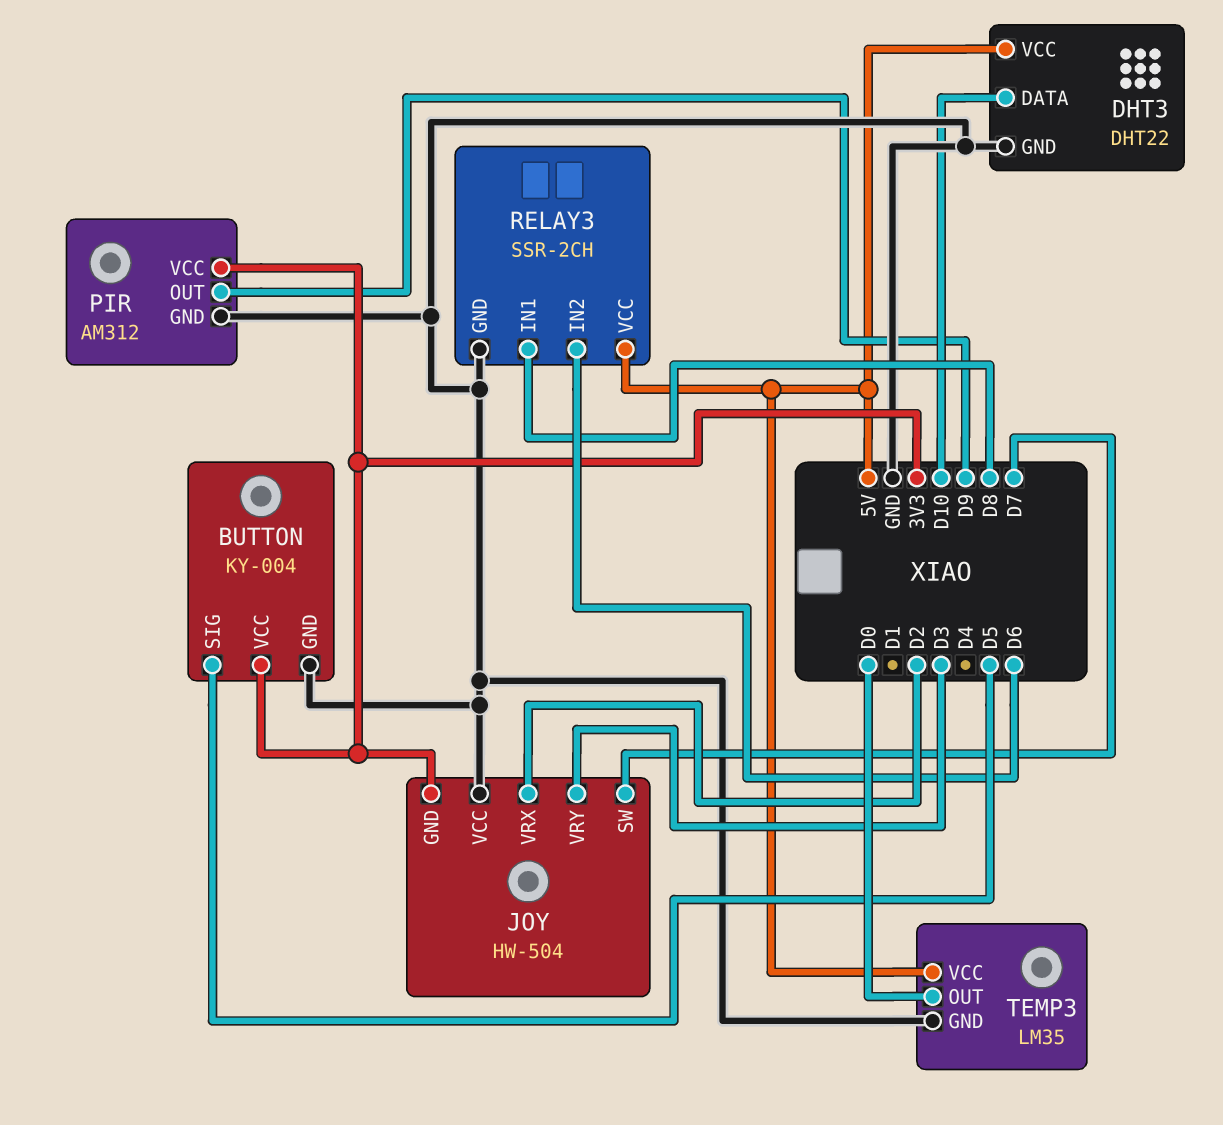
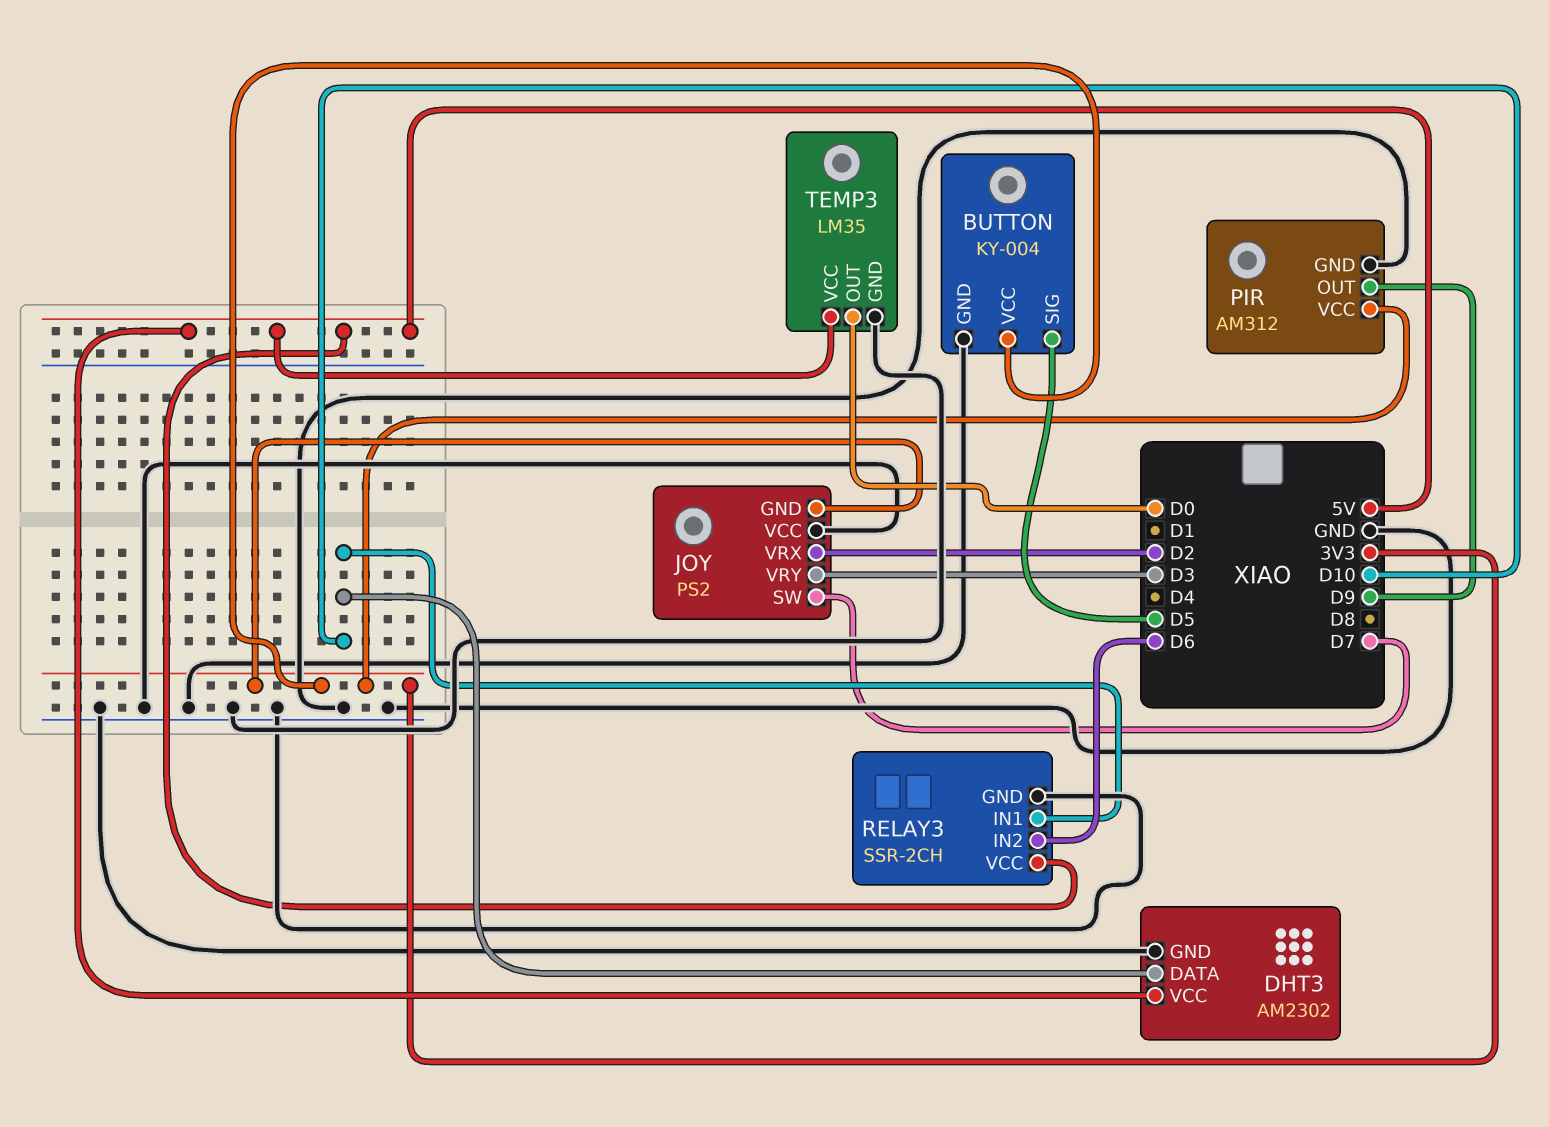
DHT3: DHT22 -> AM2302
JOY: HW-504 -> PS2
RELAY3 pin IN1: D8 -> D10

